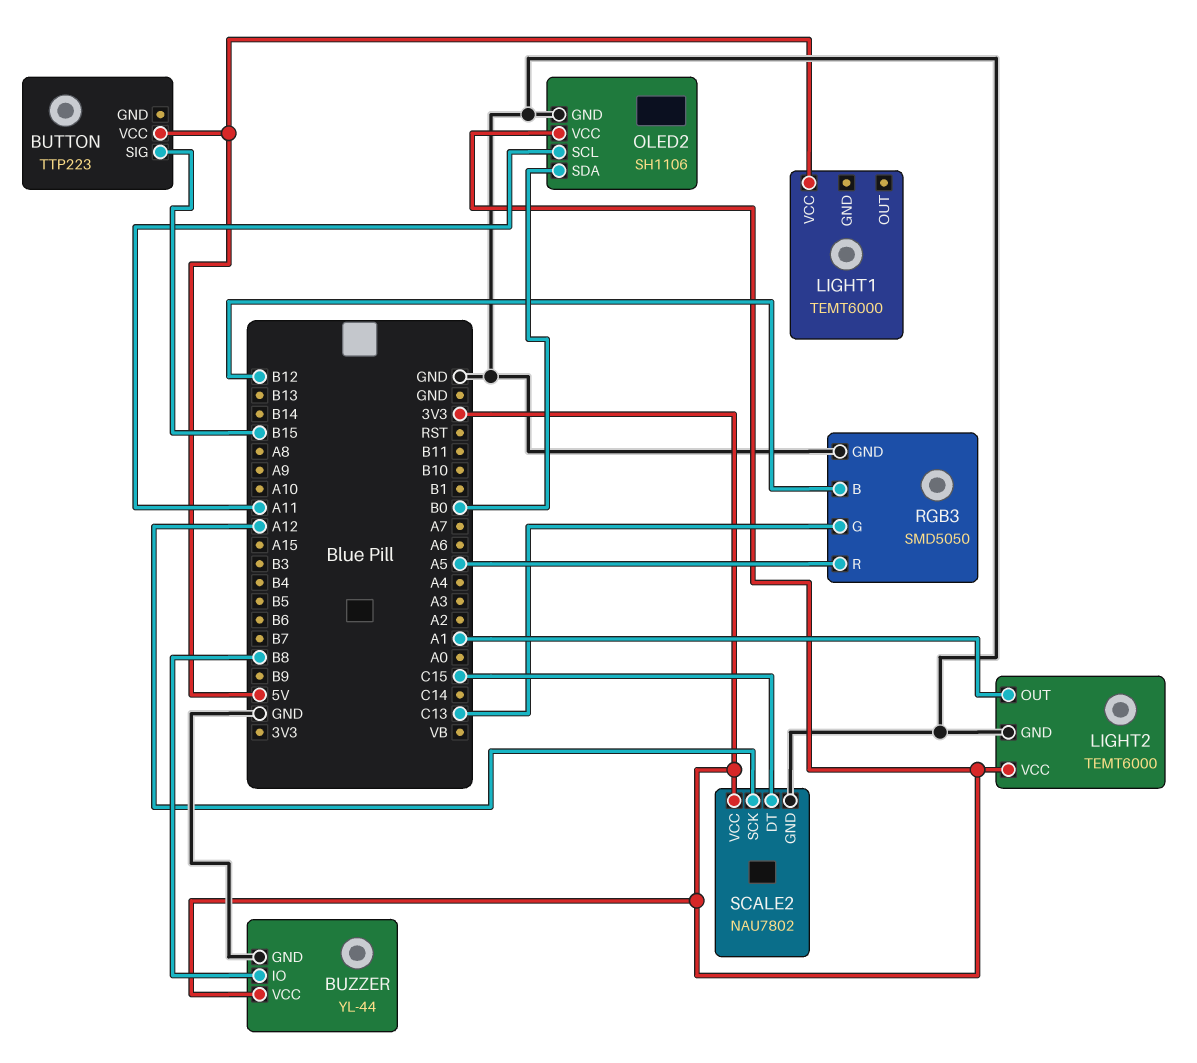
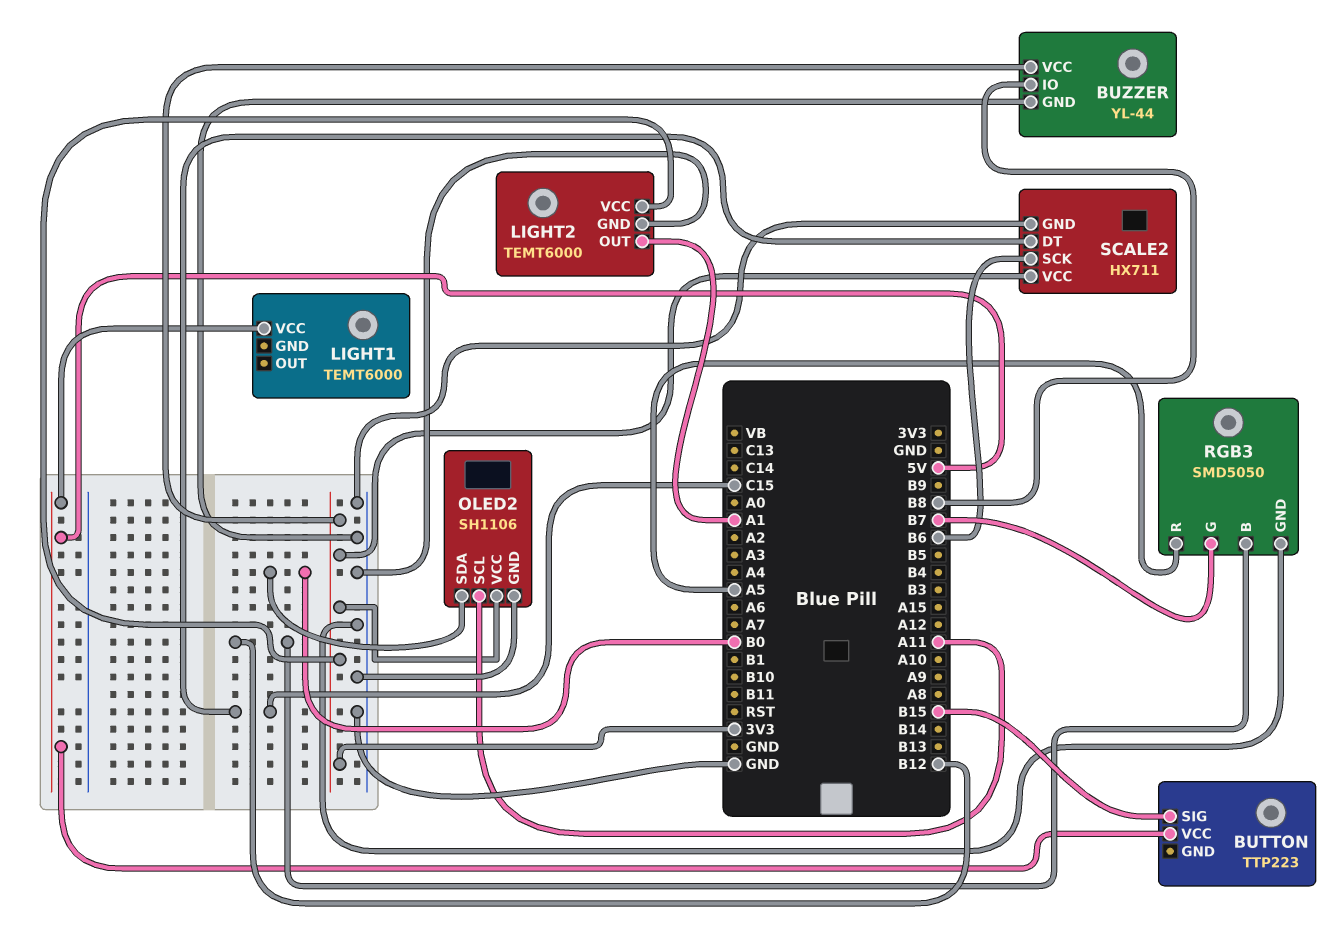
RGB3 pin G: C13 -> B7
SCALE2: NAU7802 -> HX711
SCALE2 pin SCK: A12 -> B6

